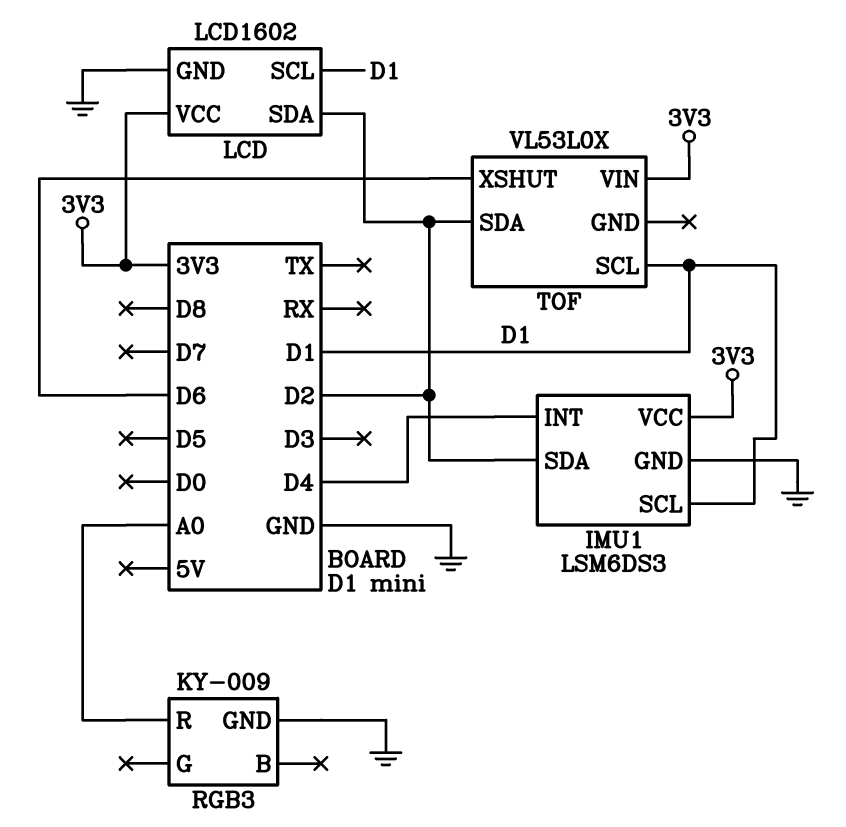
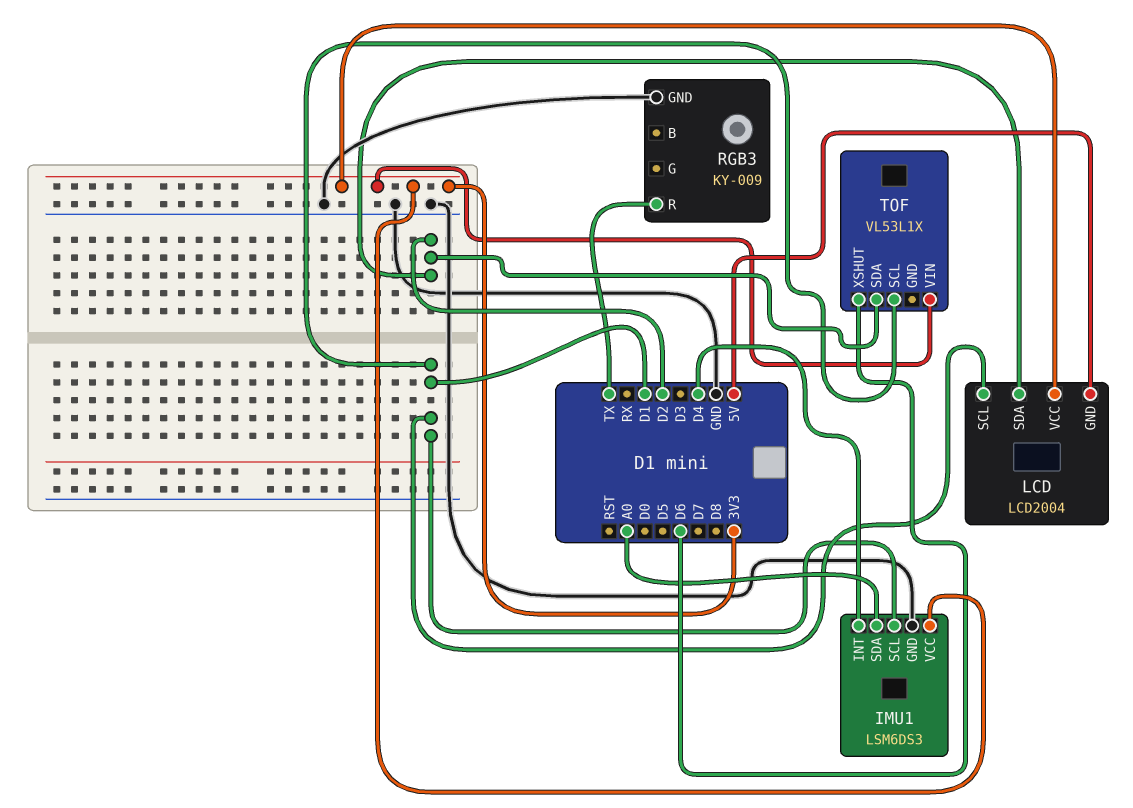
IMU1 pin SDA: D2 -> A0
LCD: LCD1602 -> LCD2004
LCD pin GND: GND -> 5V
RGB3 pin R: A0 -> TX
TOF: VL53L0X -> VL53L1X

